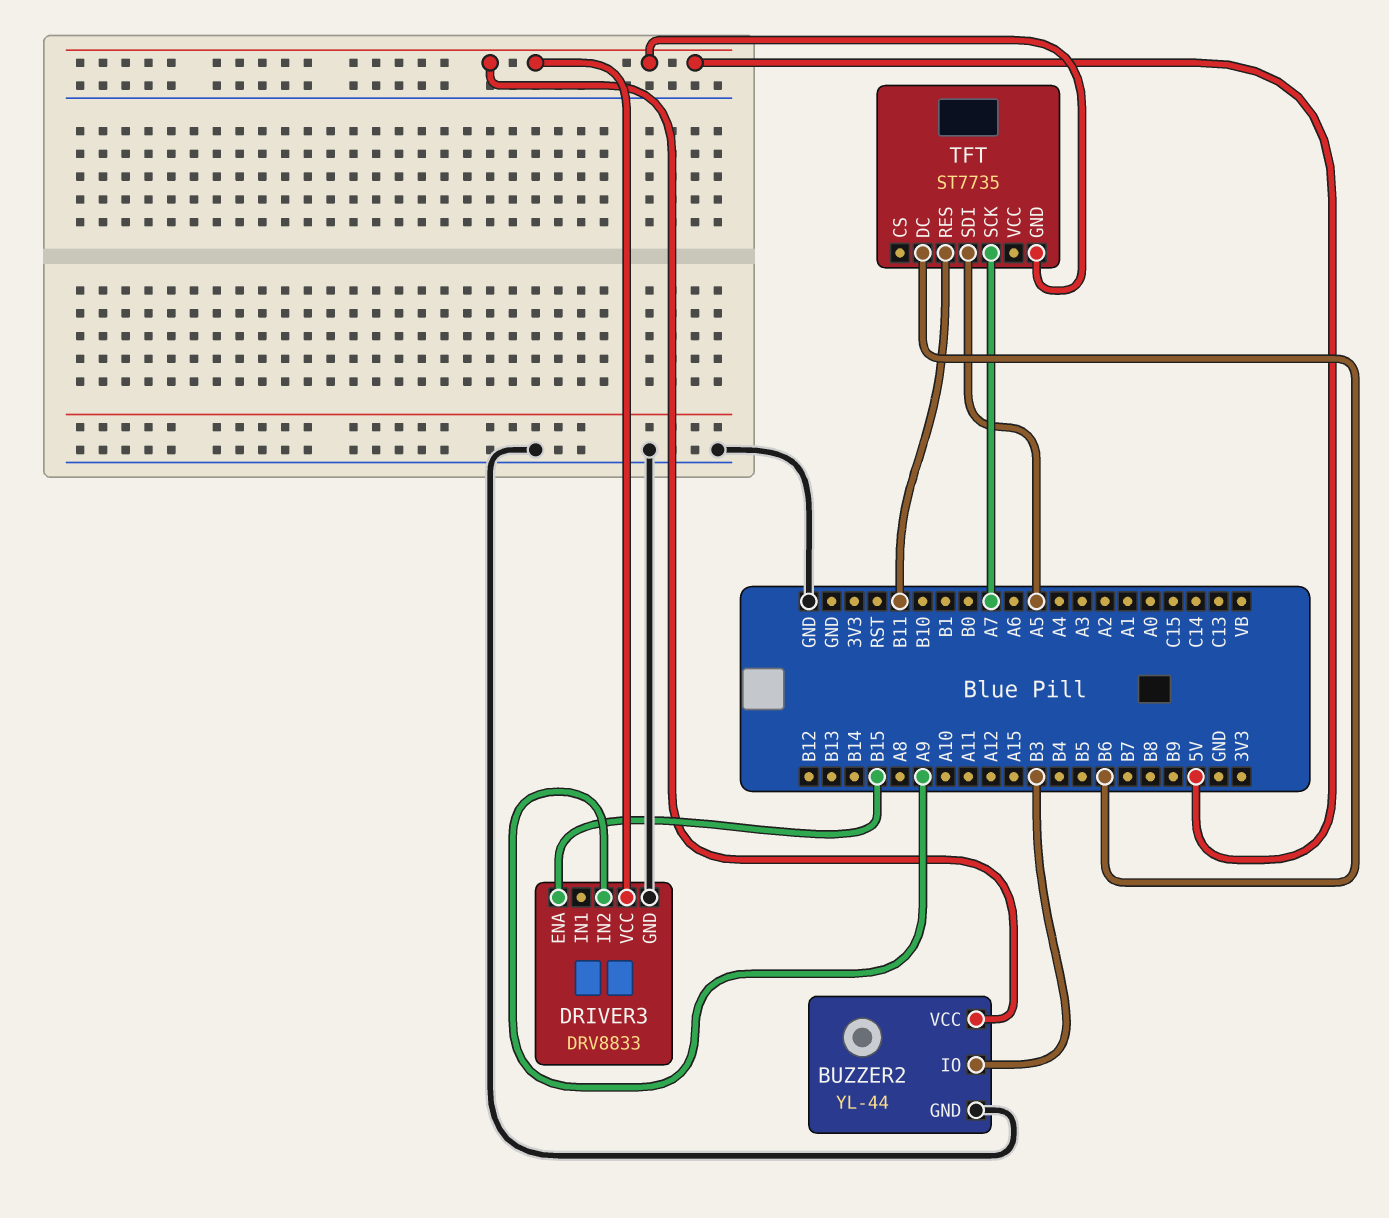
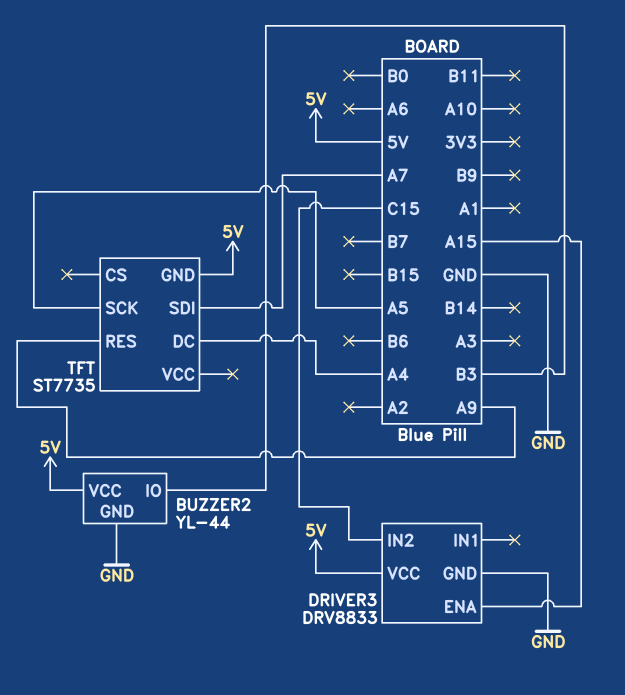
DRIVER3 pin ENA: B15 -> A15
DRIVER3 pin IN2: A9 -> C15
TFT pin DC: B6 -> A4
TFT pin RES: B11 -> A9
TFT pin SCK: A7 -> A5
TFT pin SDI: A5 -> A7

